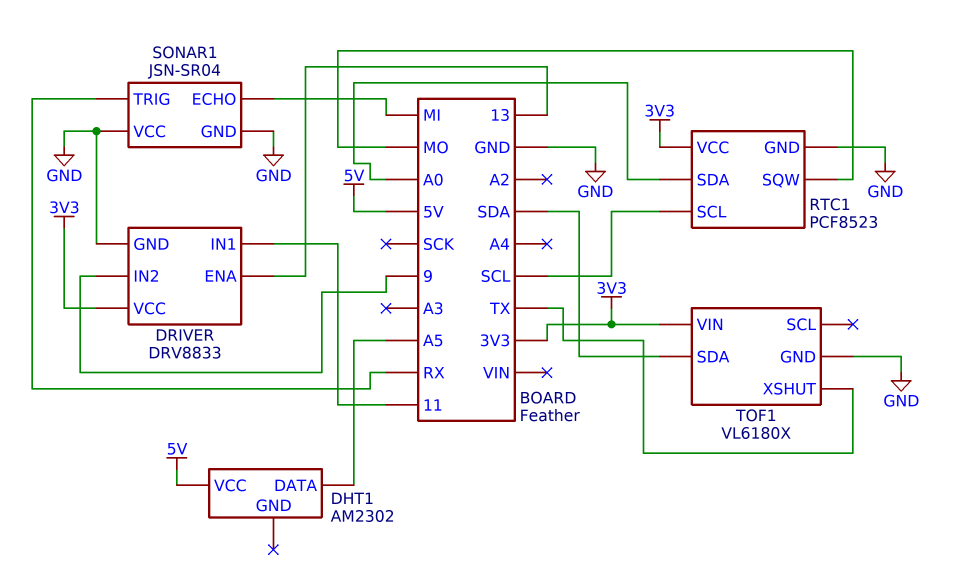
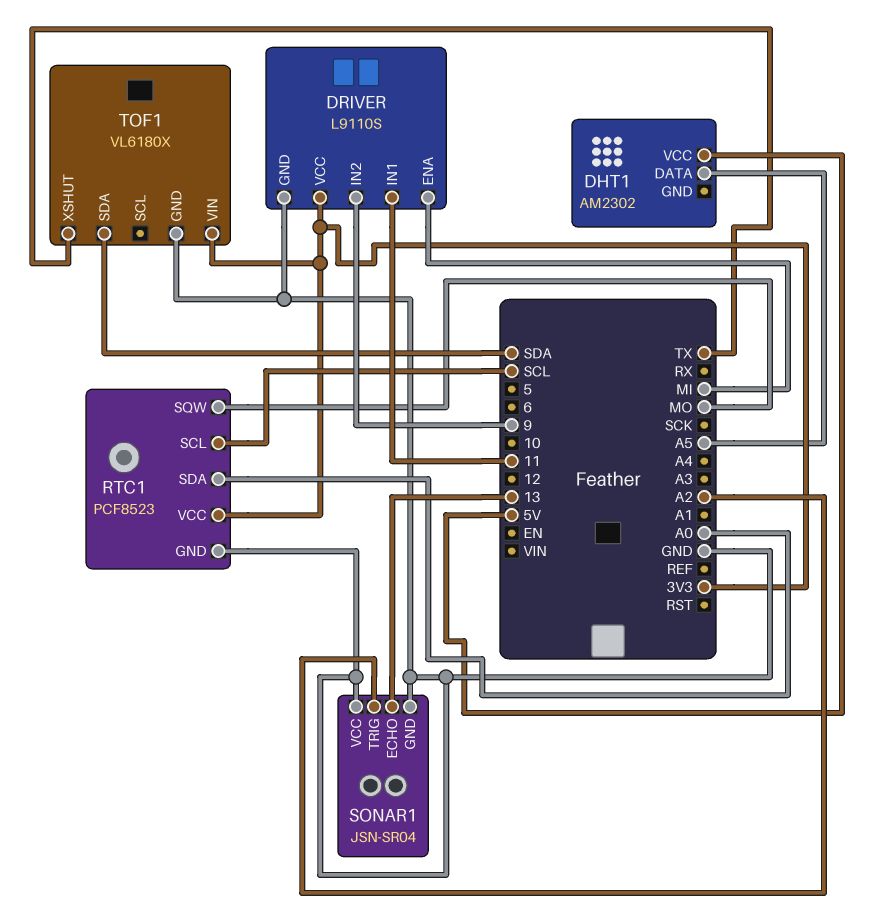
DRIVER: DRV8833 -> L9110S
DRIVER pin ENA: 13 -> MI
SONAR1 pin ECHO: MI -> 13
SONAR1 pin TRIG: RX -> A2

